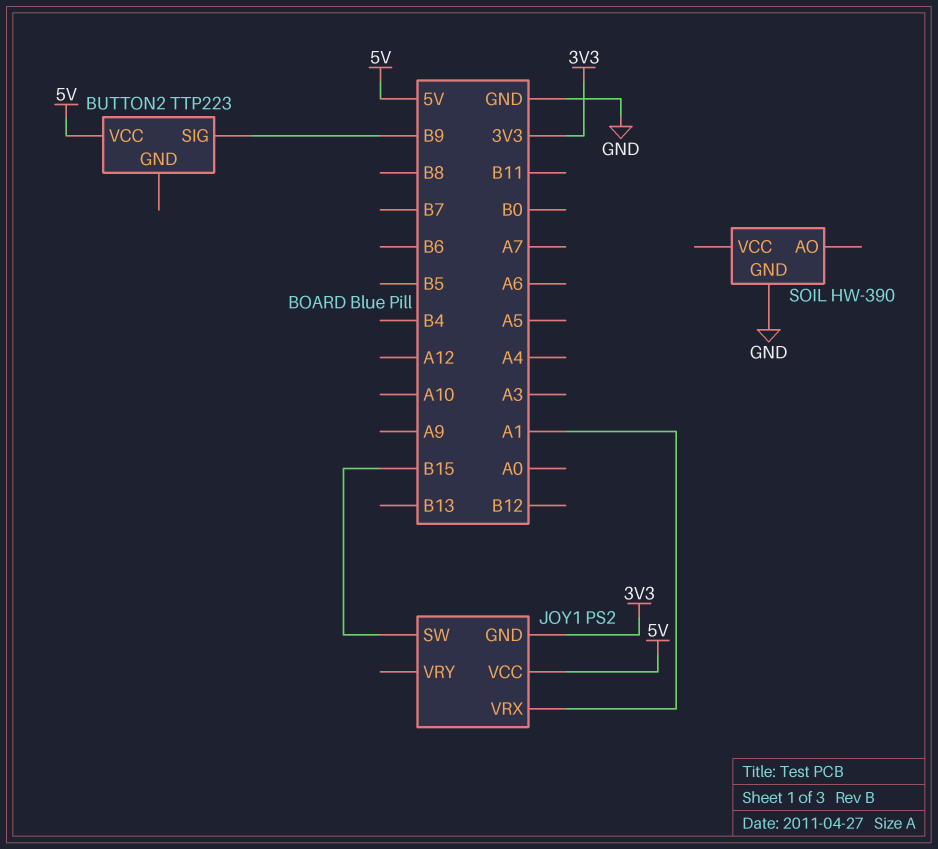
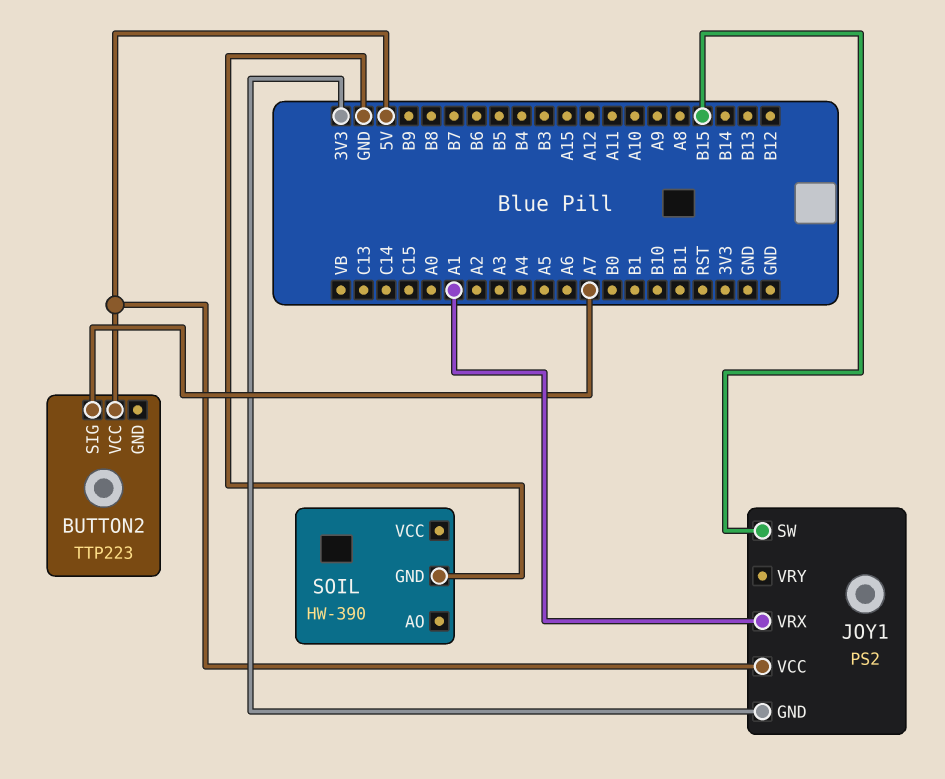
BUTTON2 pin SIG: B9 -> A7

